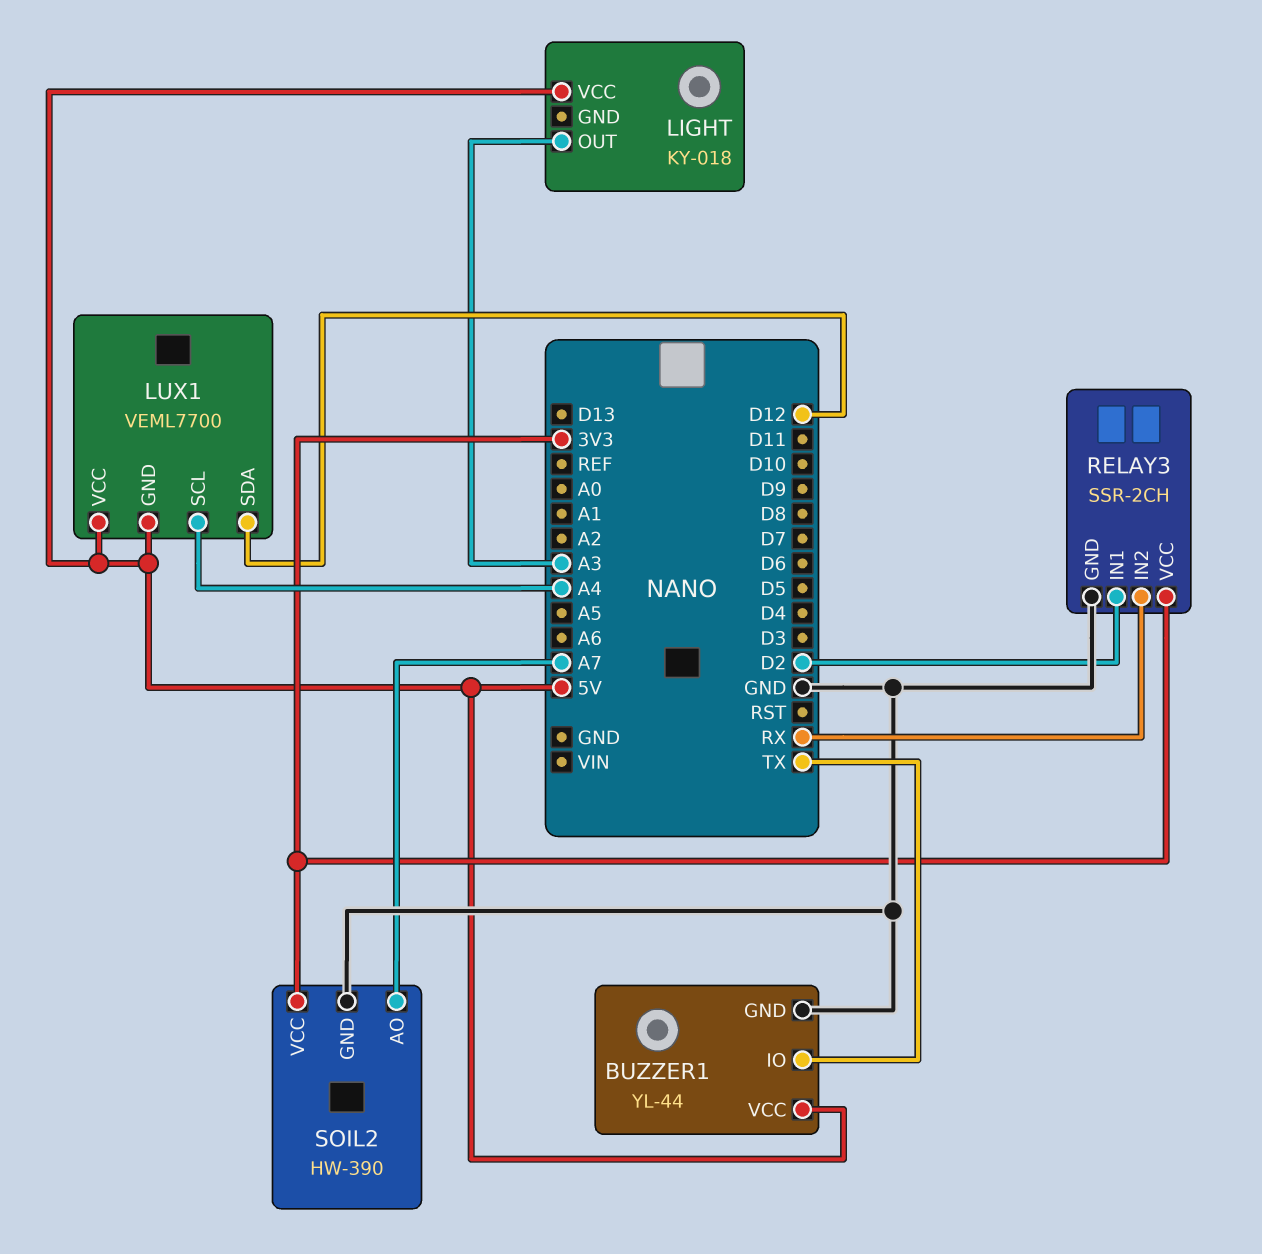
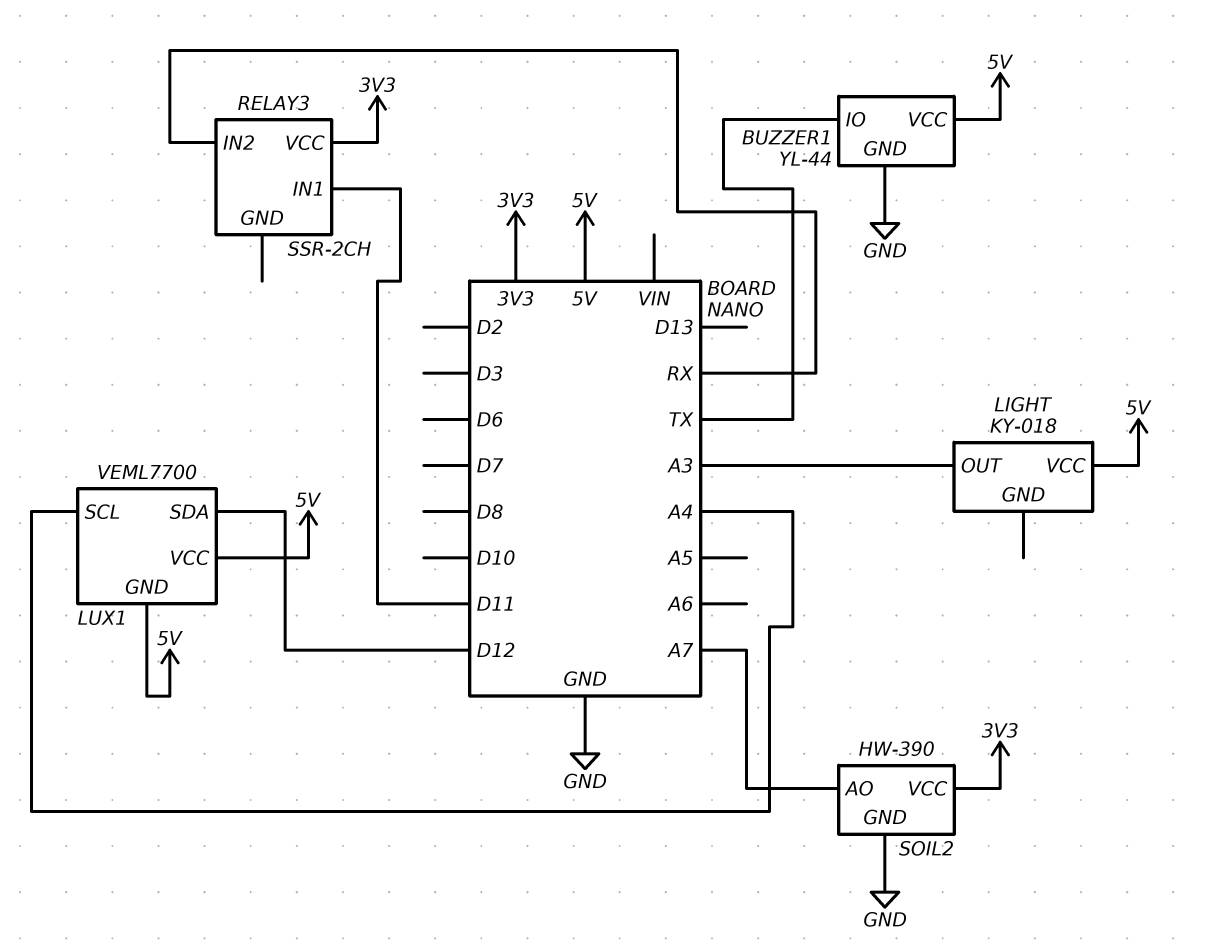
RELAY3 pin GND: GND -> none
RELAY3 pin IN1: D2 -> D11

